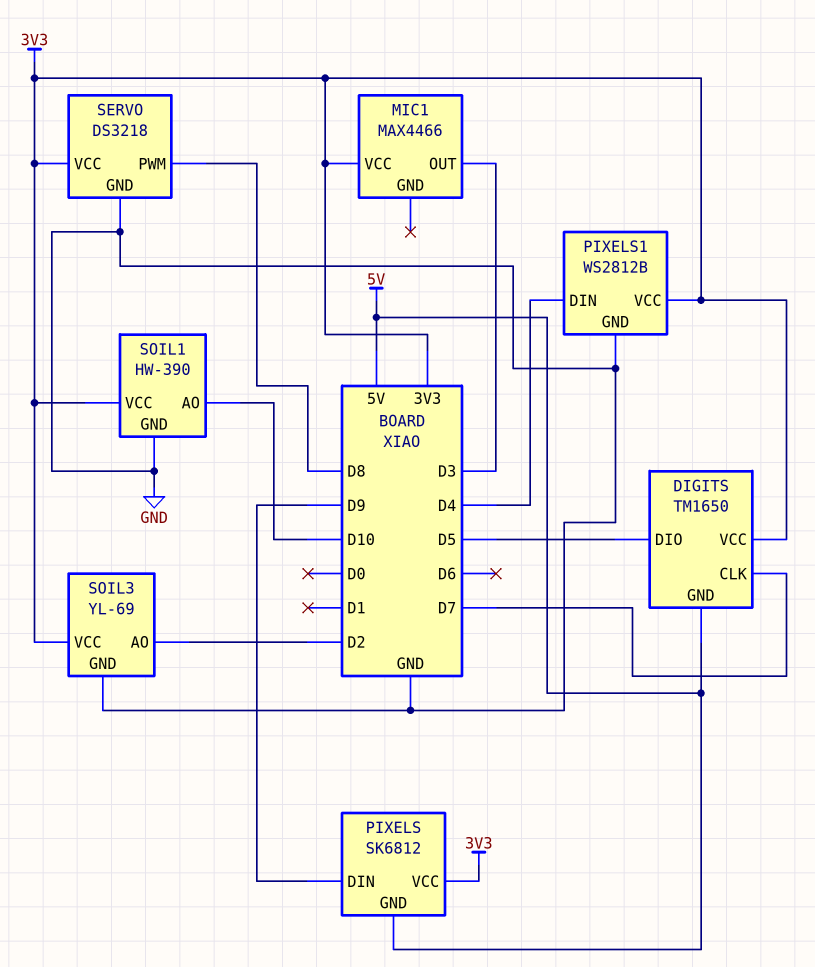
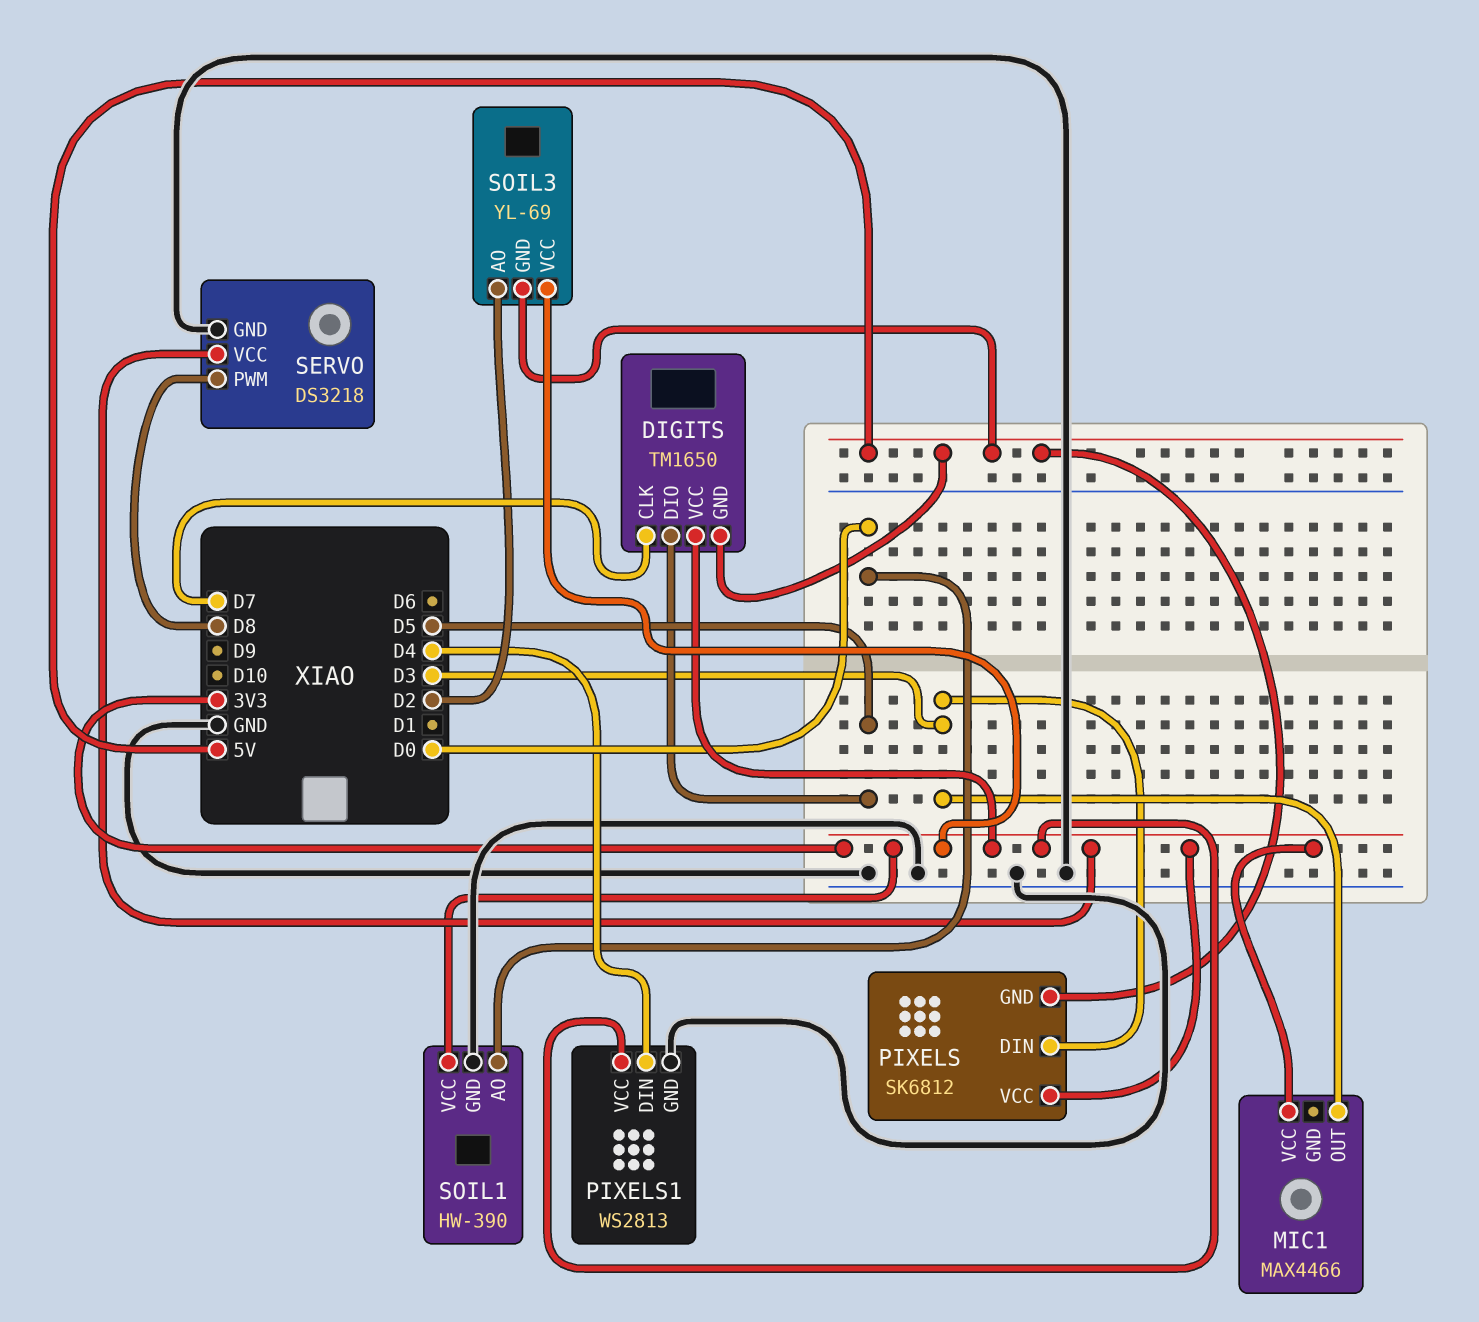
PIXELS pin DIN: D9 -> D3
PIXELS1: WS2812B -> WS2813
SOIL1 pin AO: D10 -> D0
SOIL3 pin GND: GND -> 5V

